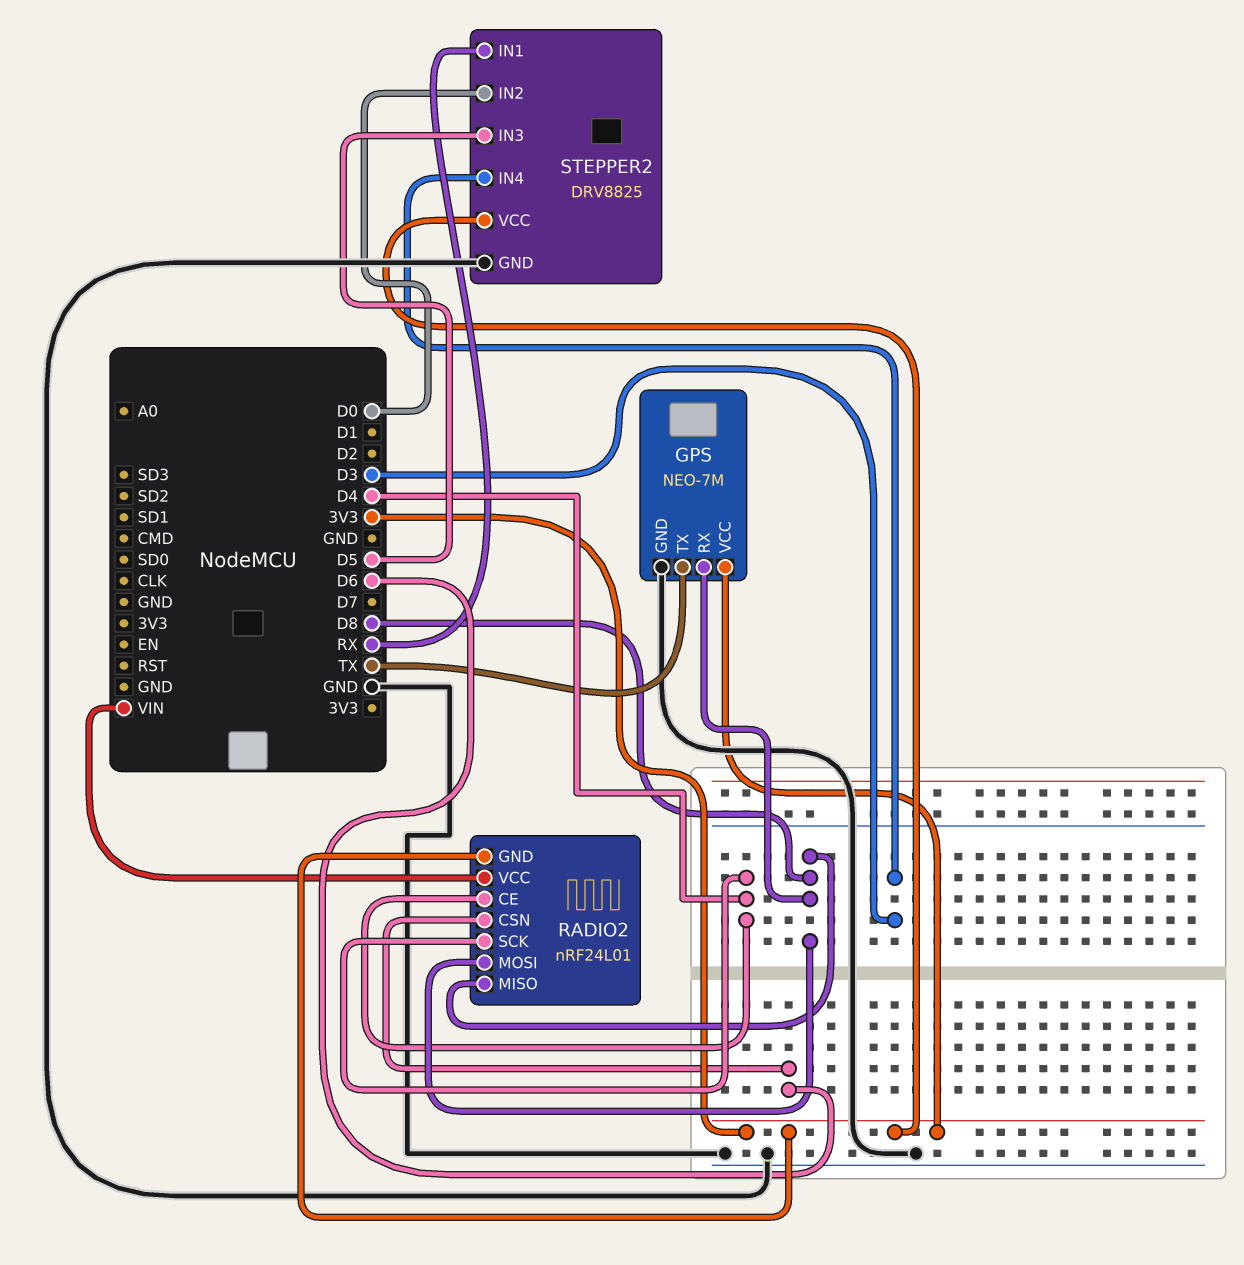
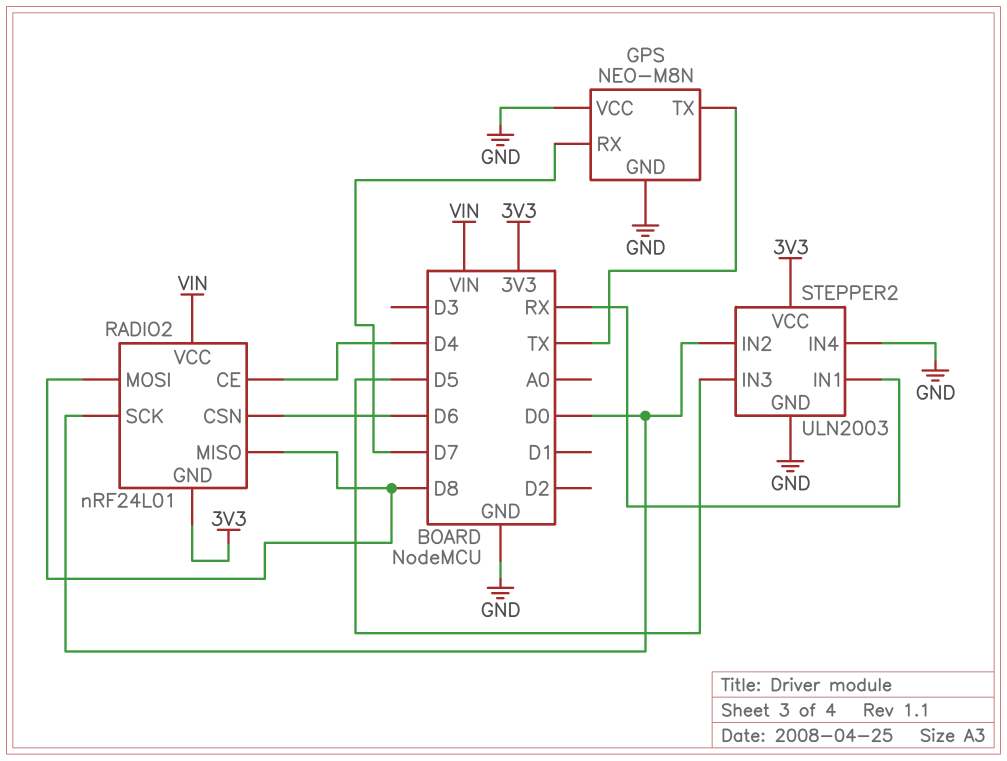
GPS: NEO-7M -> NEO-M8N
GPS pin RX: D8 -> D7
GPS pin VCC: 3V3 -> GND
RADIO2 pin SCK: D4 -> D0
STEPPER2: DRV8825 -> ULN2003
STEPPER2 pin IN4: D3 -> GND

